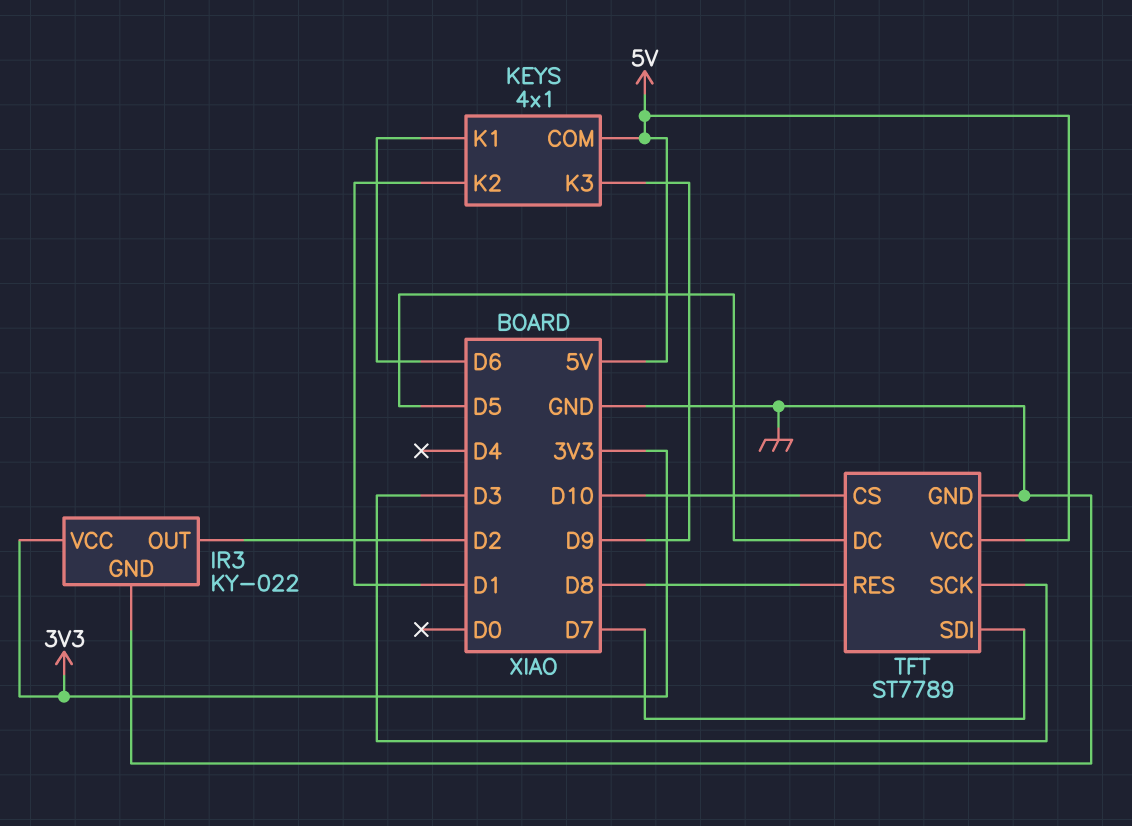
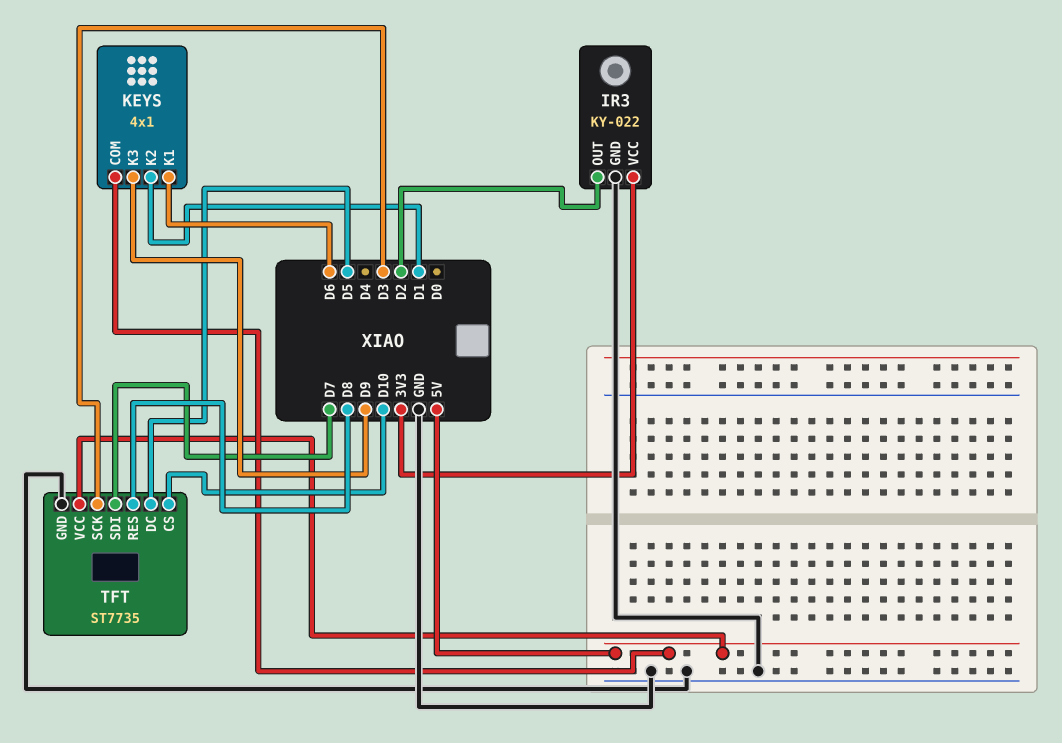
TFT: ST7789 -> ST7735

